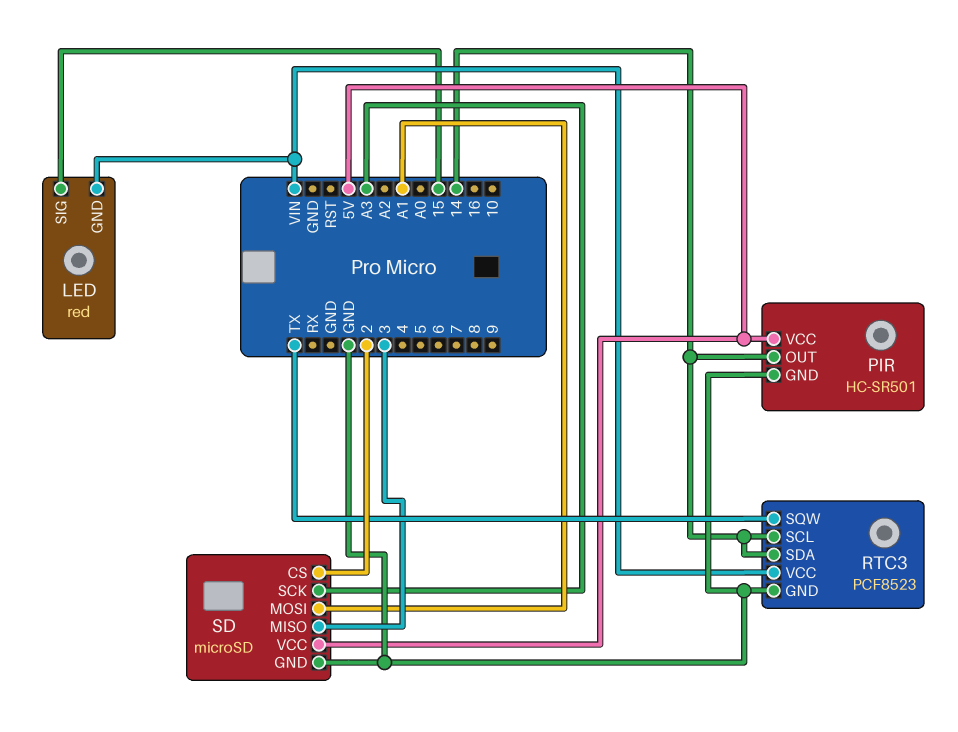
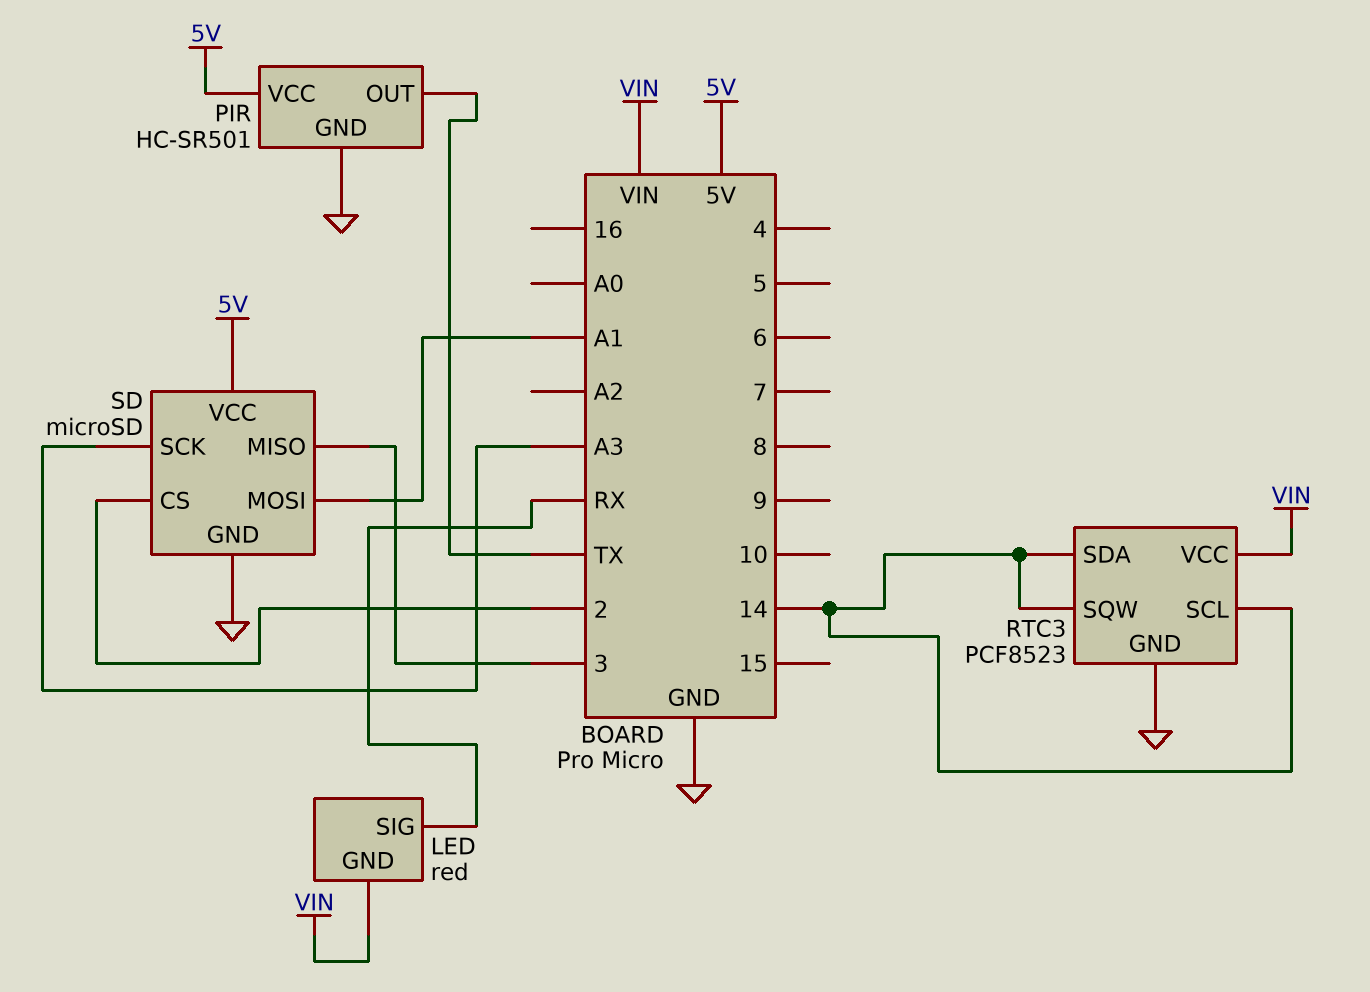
LED pin SIG: 15 -> RX
PIR pin OUT: 14 -> TX
RTC3 pin SQW: TX -> 14

